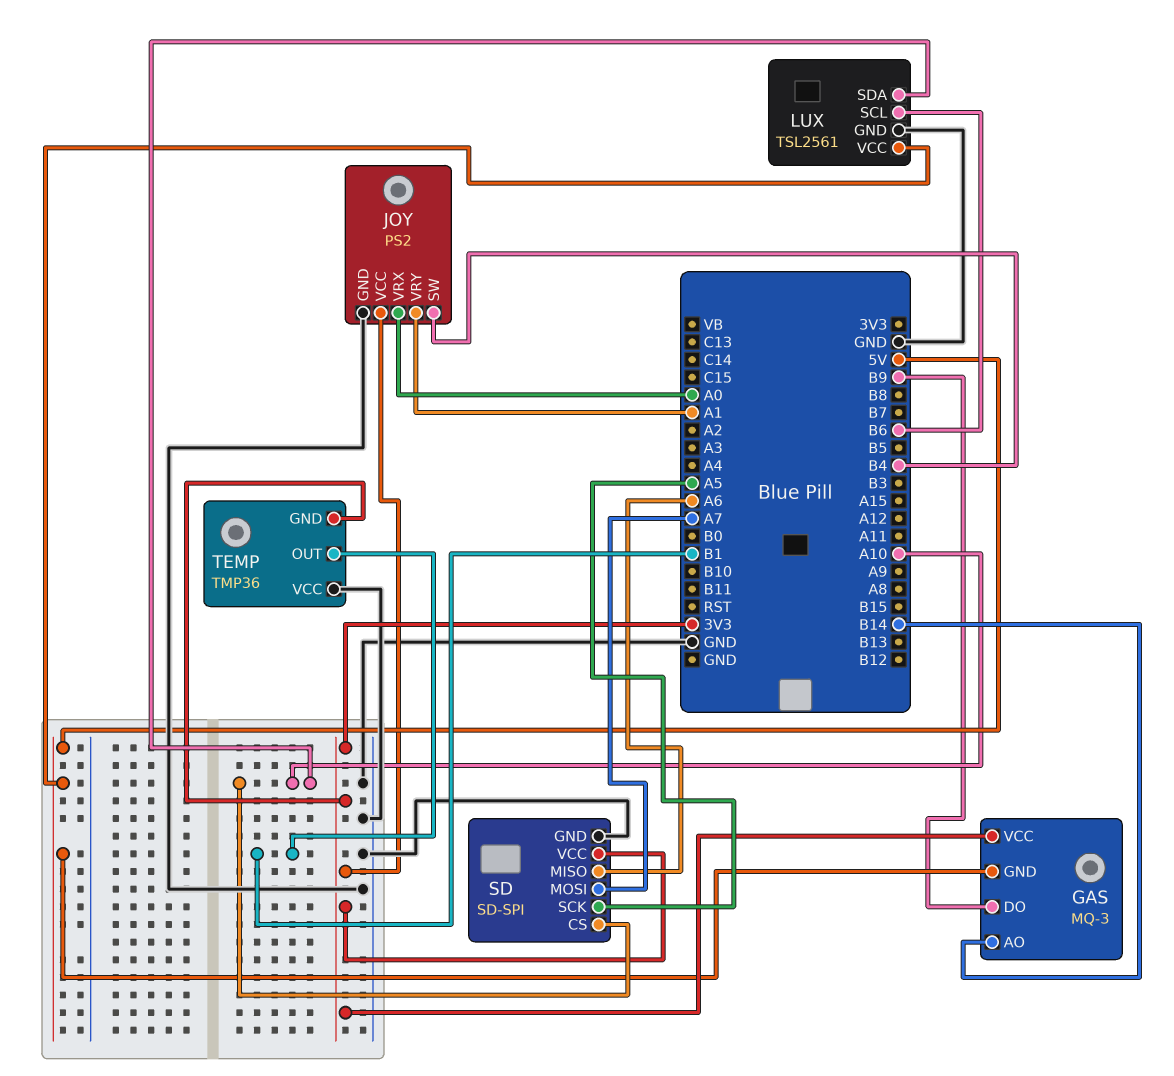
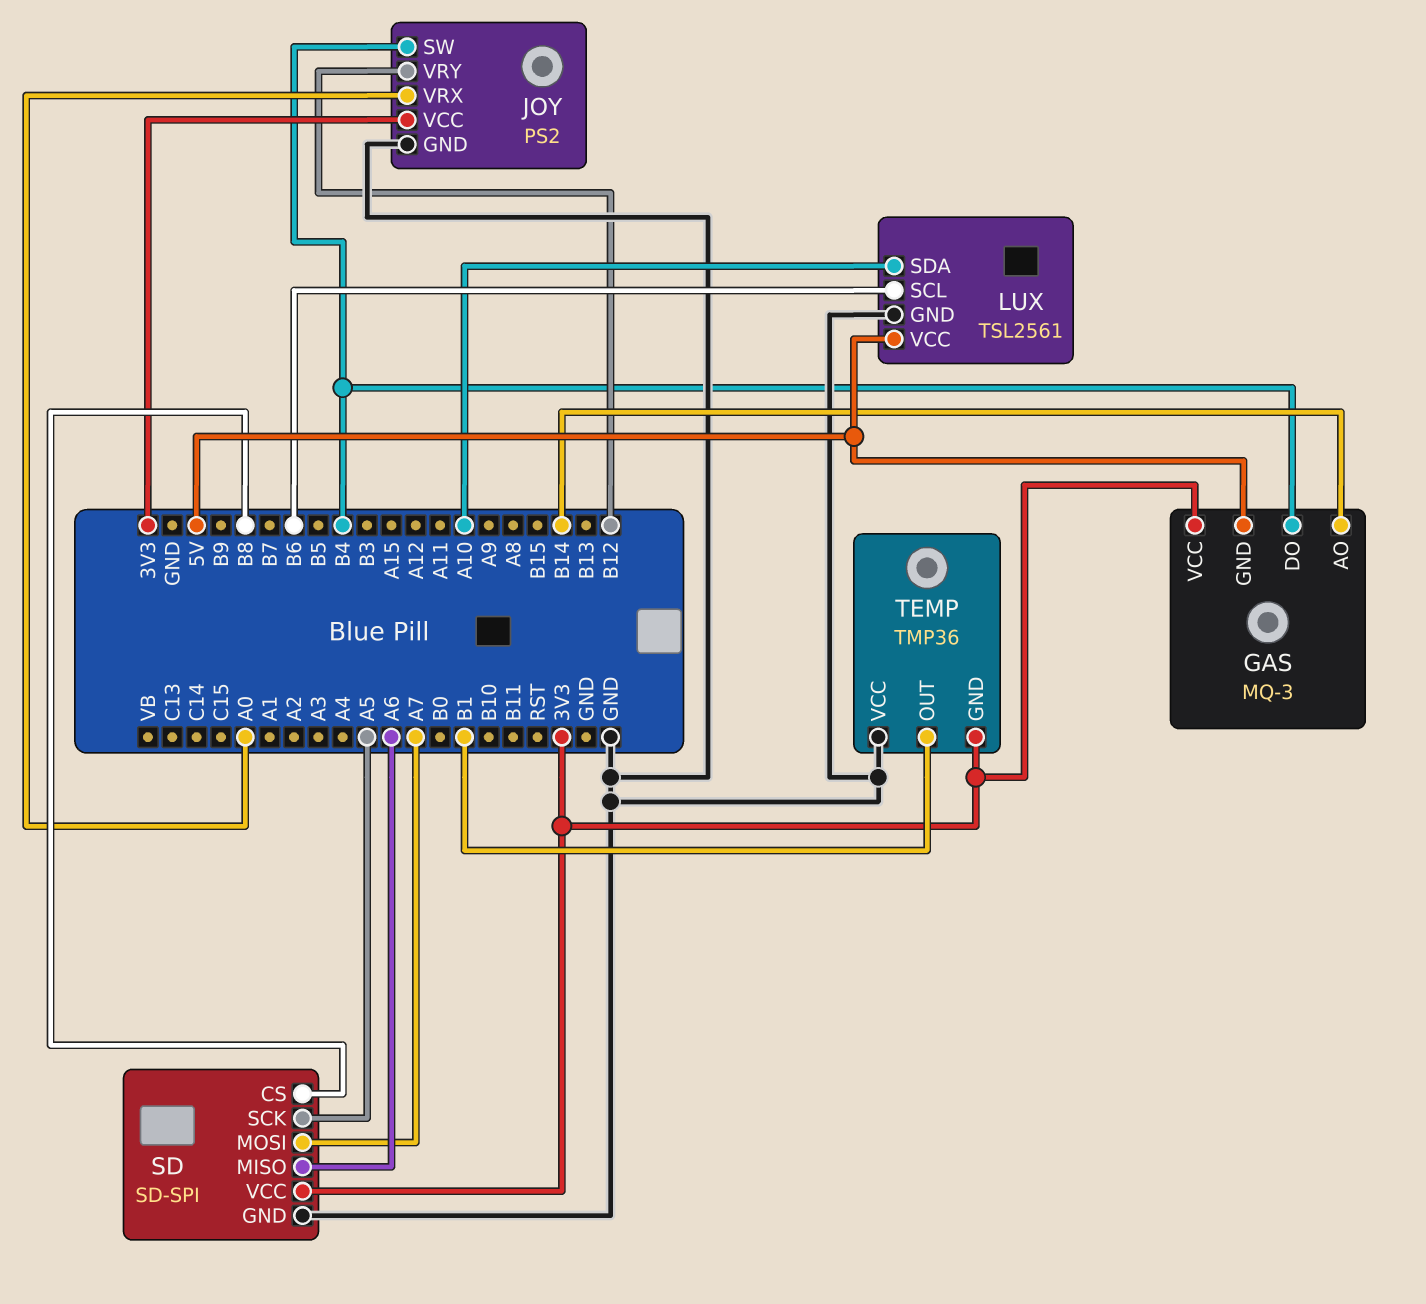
GAS pin DO: B9 -> B4
JOY pin VRY: A1 -> B12
SD pin CS: A10 -> B8

